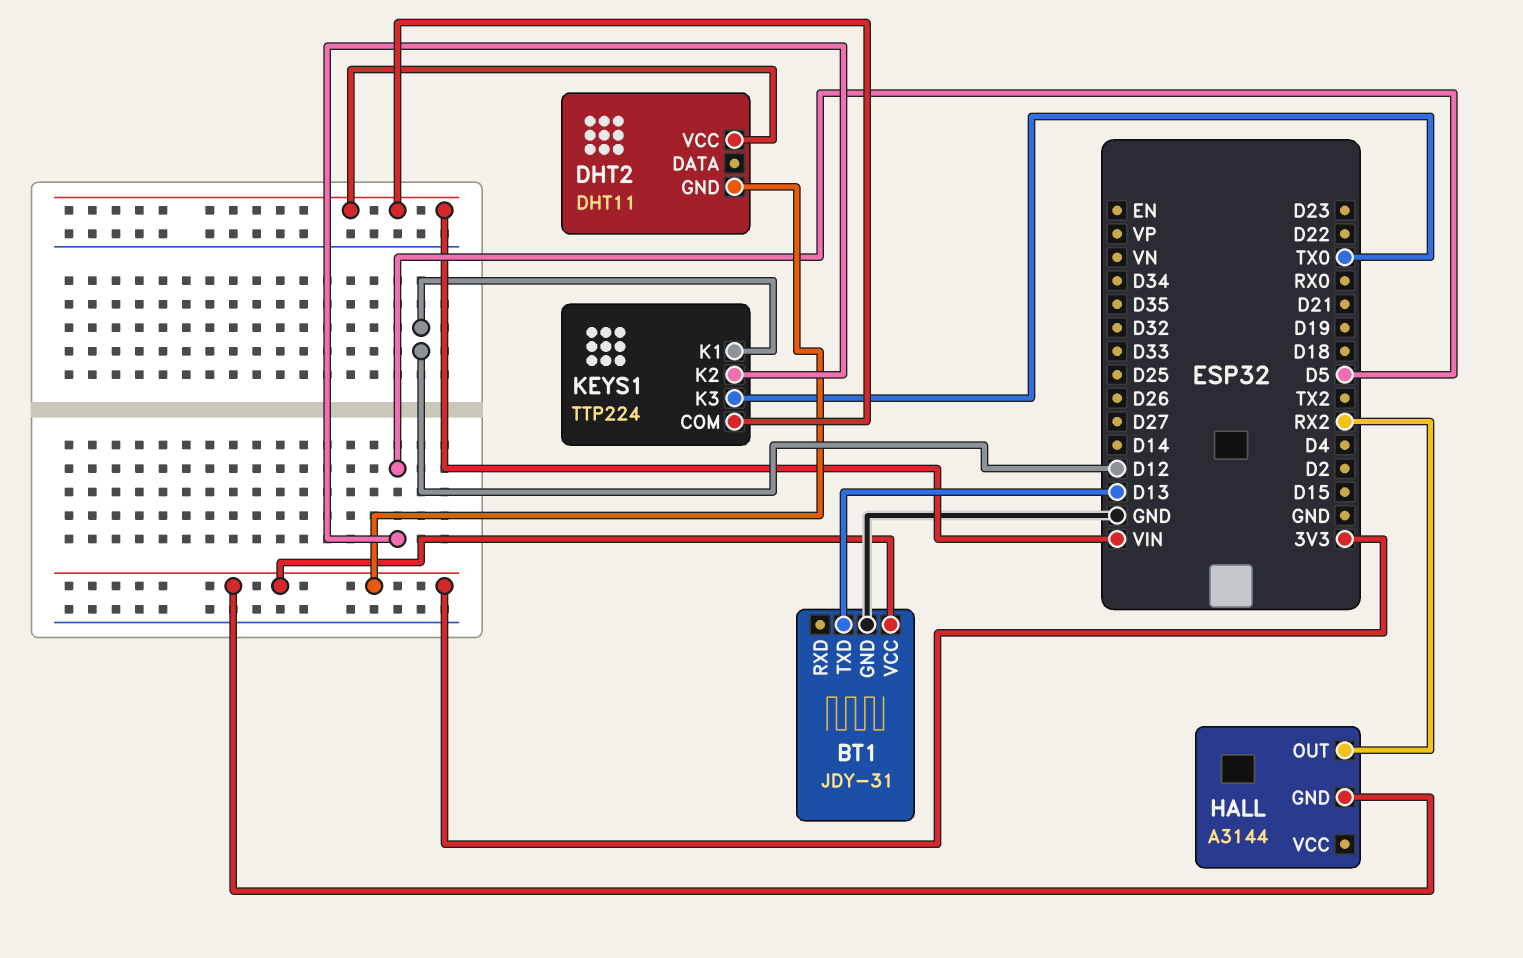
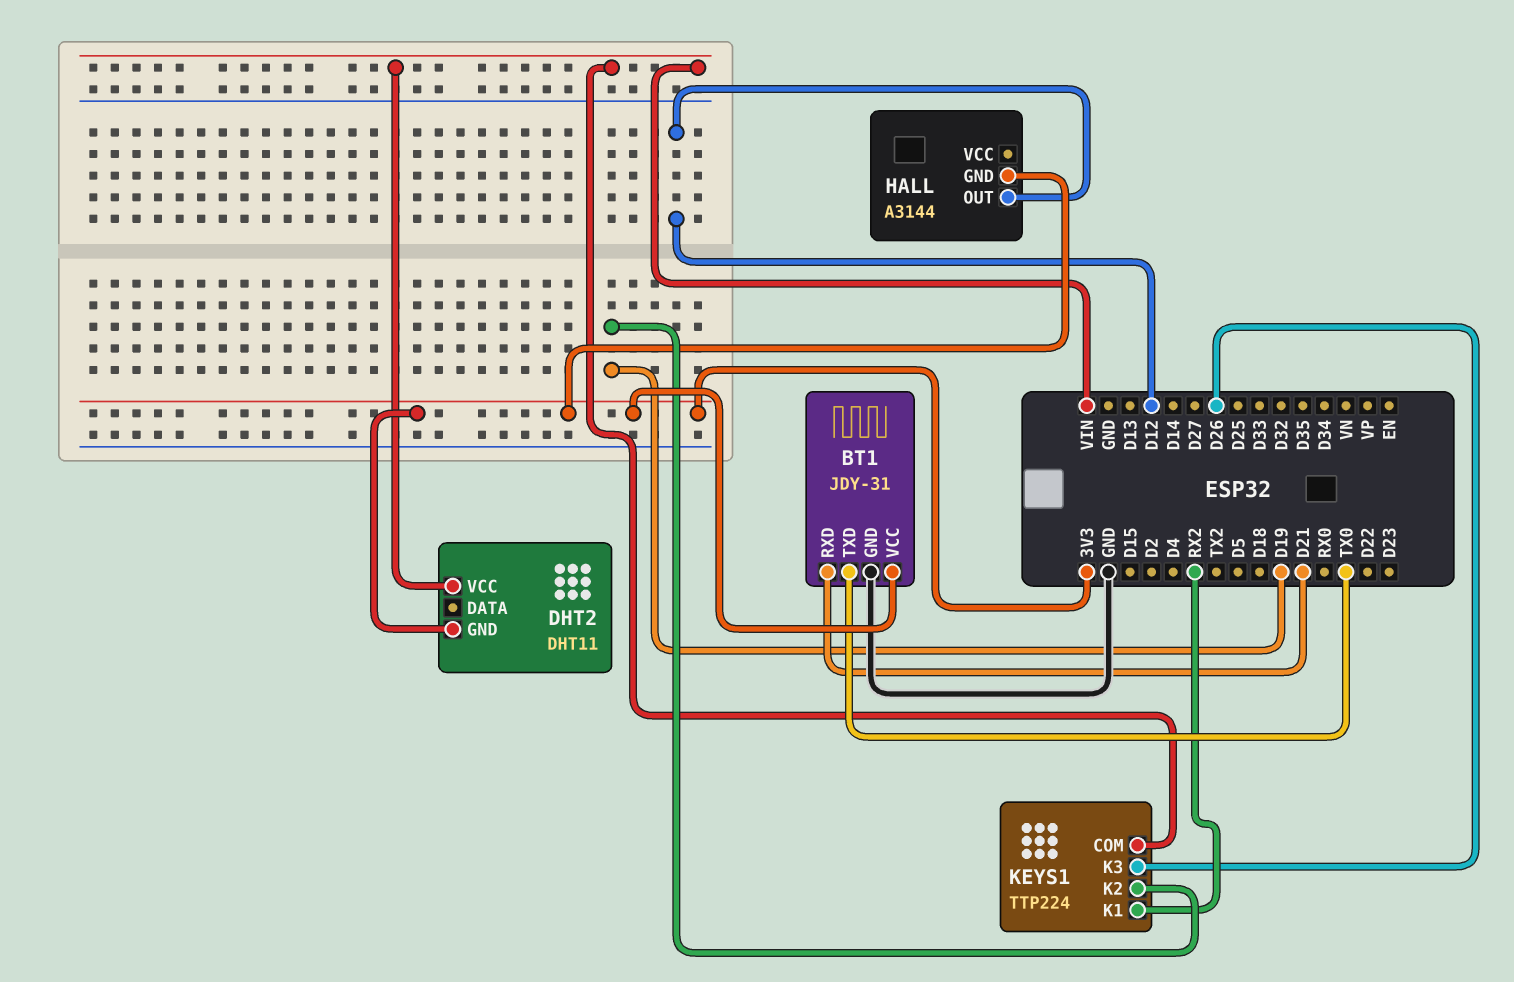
BT1 pin RXD: none -> D21
BT1 pin TXD: D13 -> TX0
HALL pin OUT: RX2 -> D12
KEYS1 pin K1: D12 -> RX2
KEYS1 pin K2: D5 -> D19
KEYS1 pin K3: TX0 -> D26

